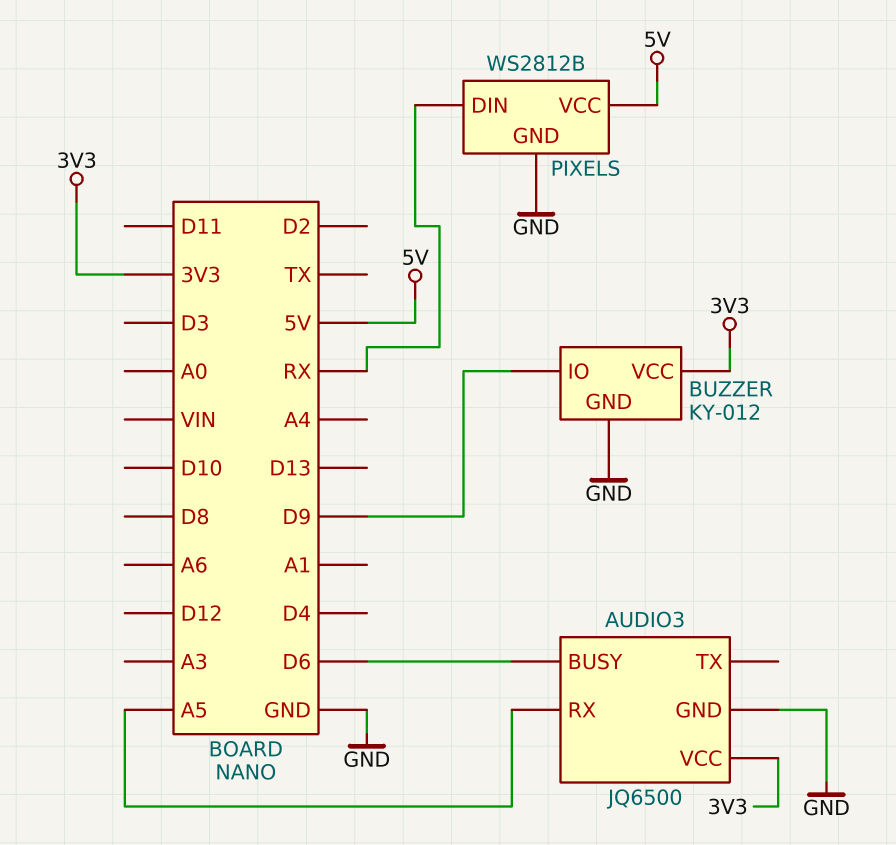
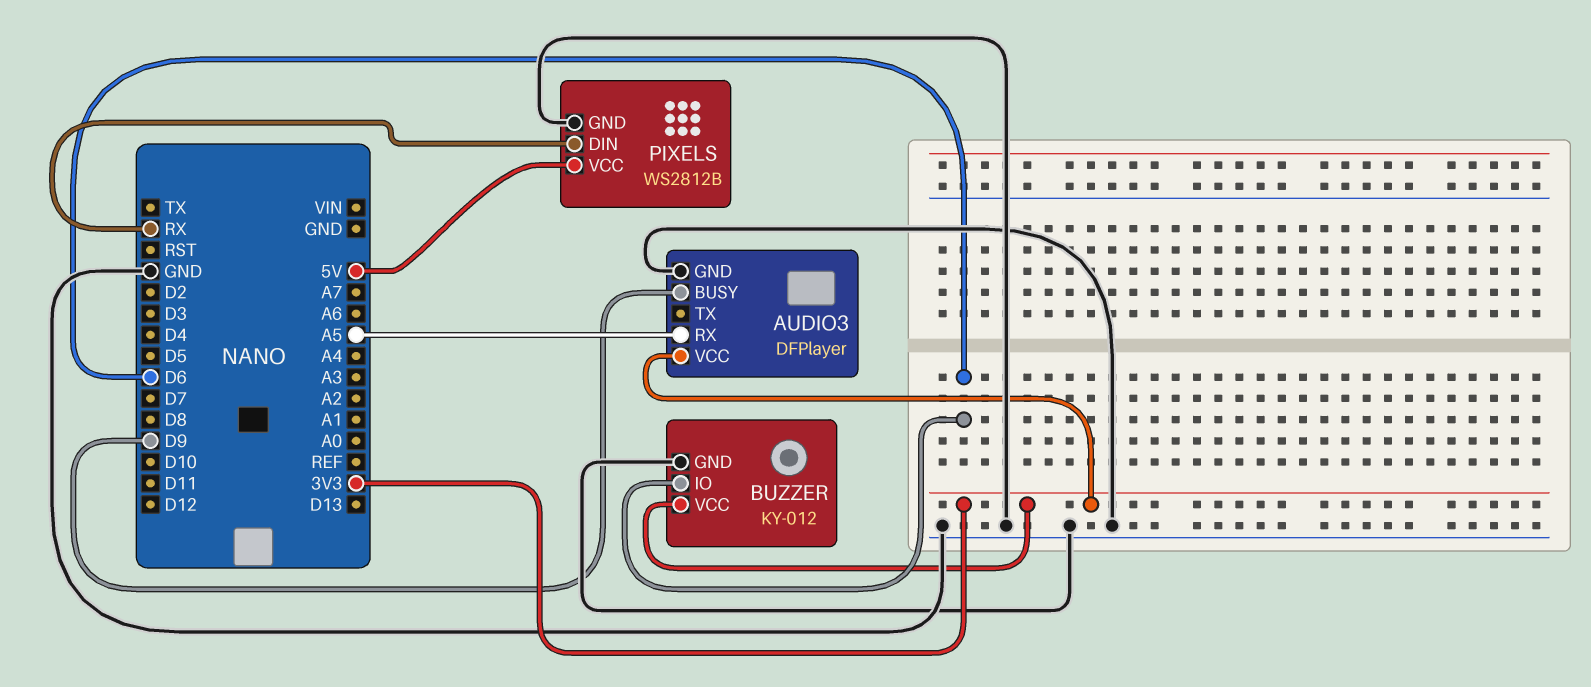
AUDIO3: JQ6500 -> DFPlayer
AUDIO3 pin BUSY: D6 -> D9
BUZZER pin IO: D9 -> D6

